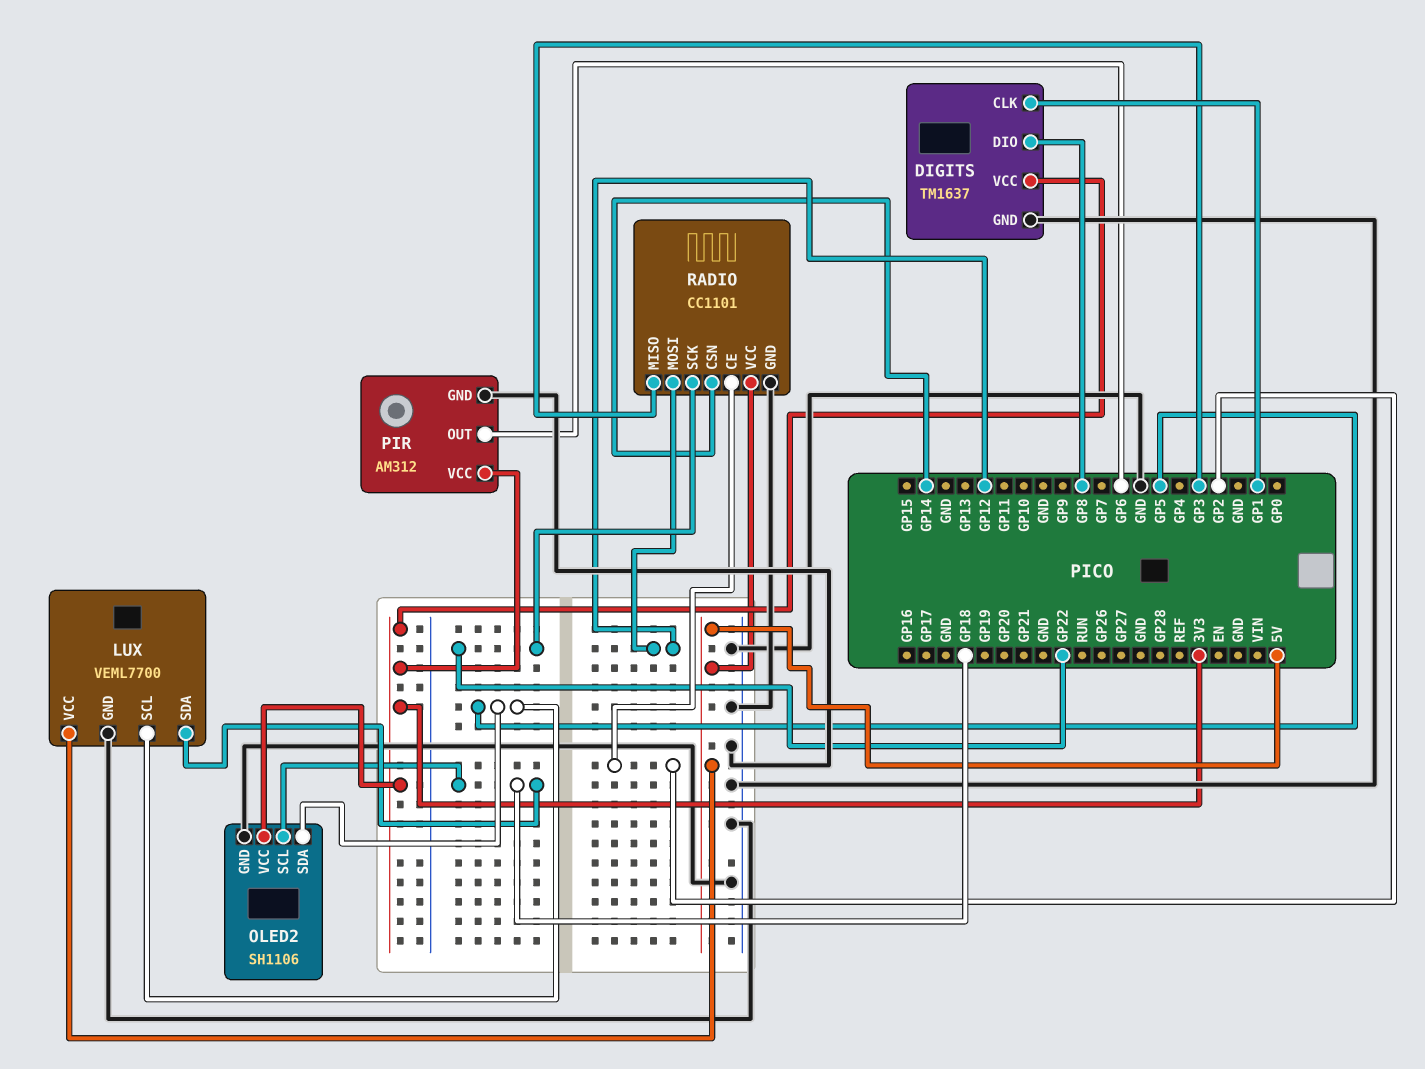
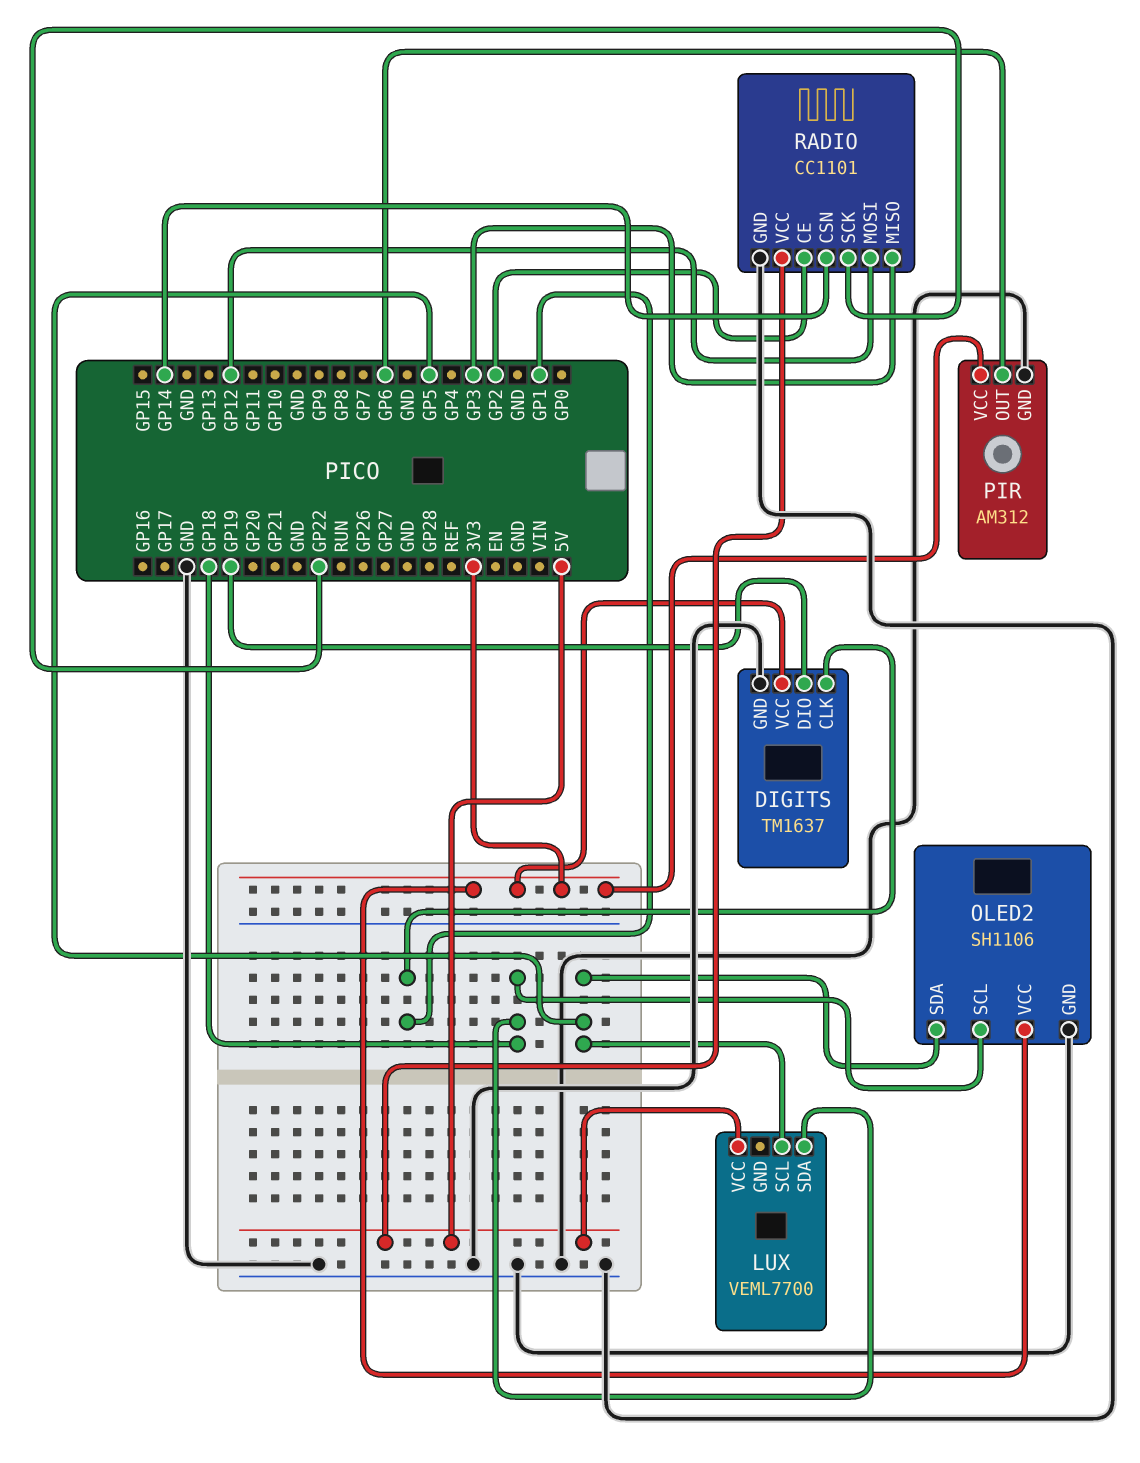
DIGITS pin DIO: GP8 -> GP19
LUX pin GND: GND -> none

